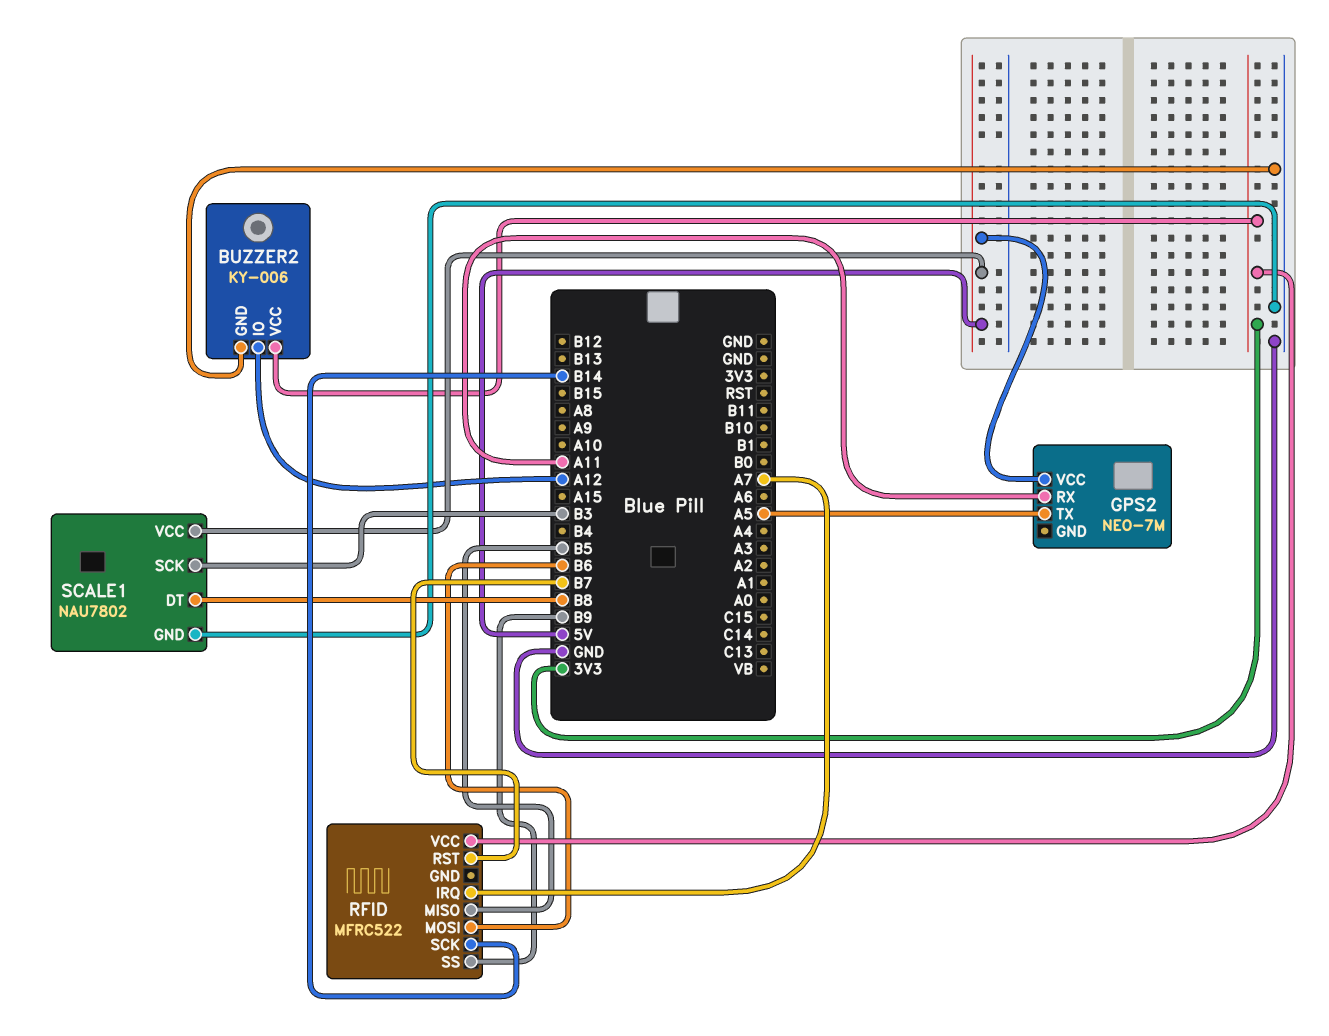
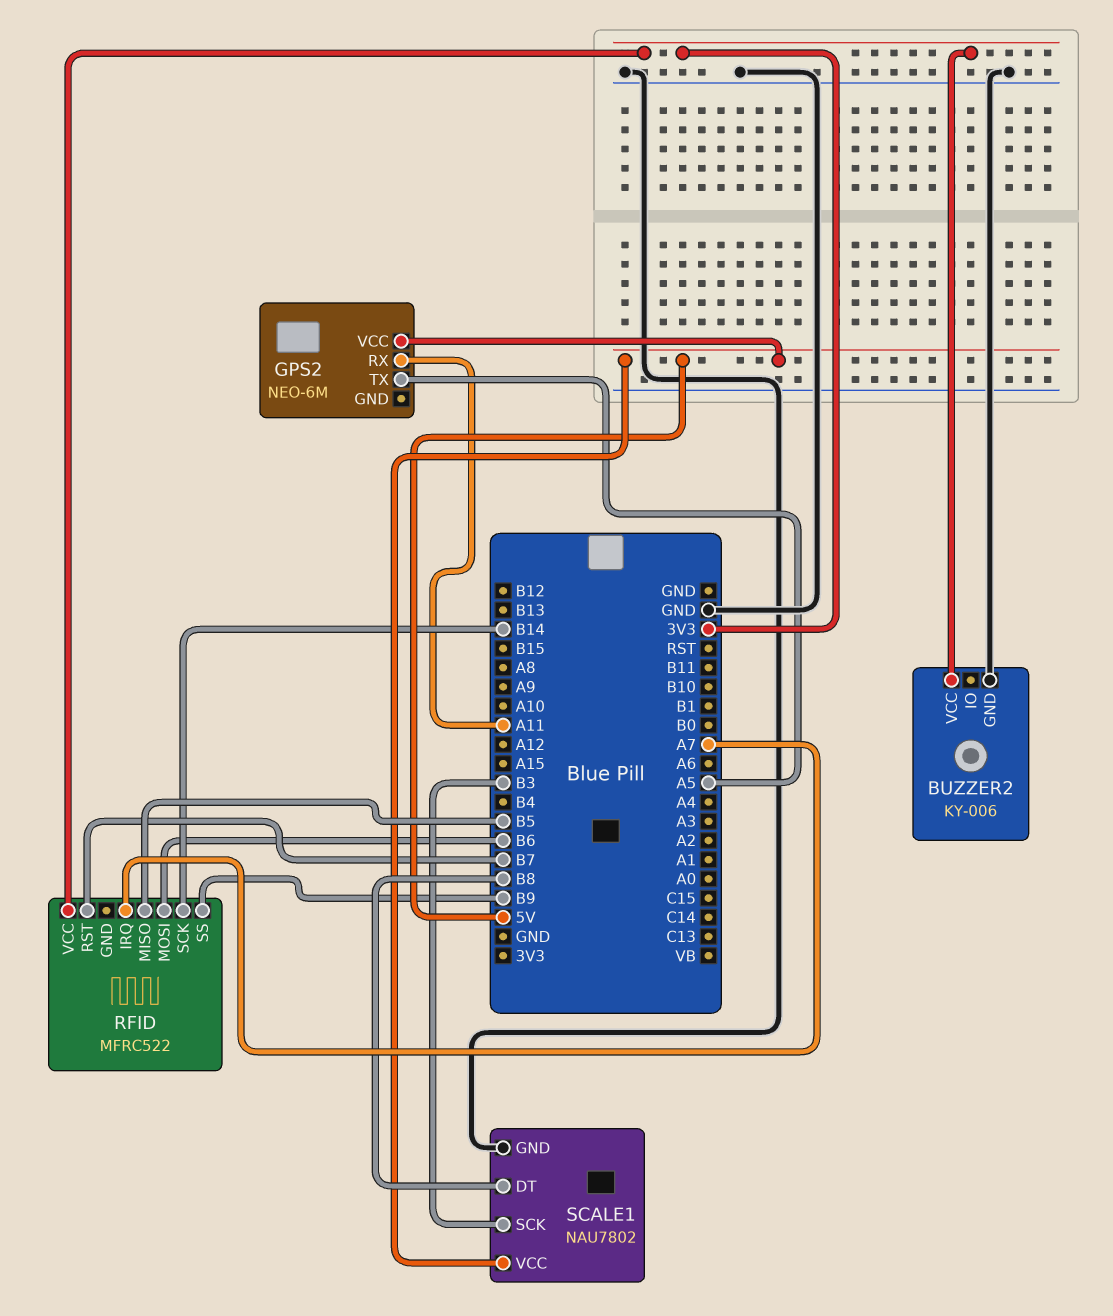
BUZZER2 pin IO: A12 -> none
GPS2: NEO-7M -> NEO-6M

